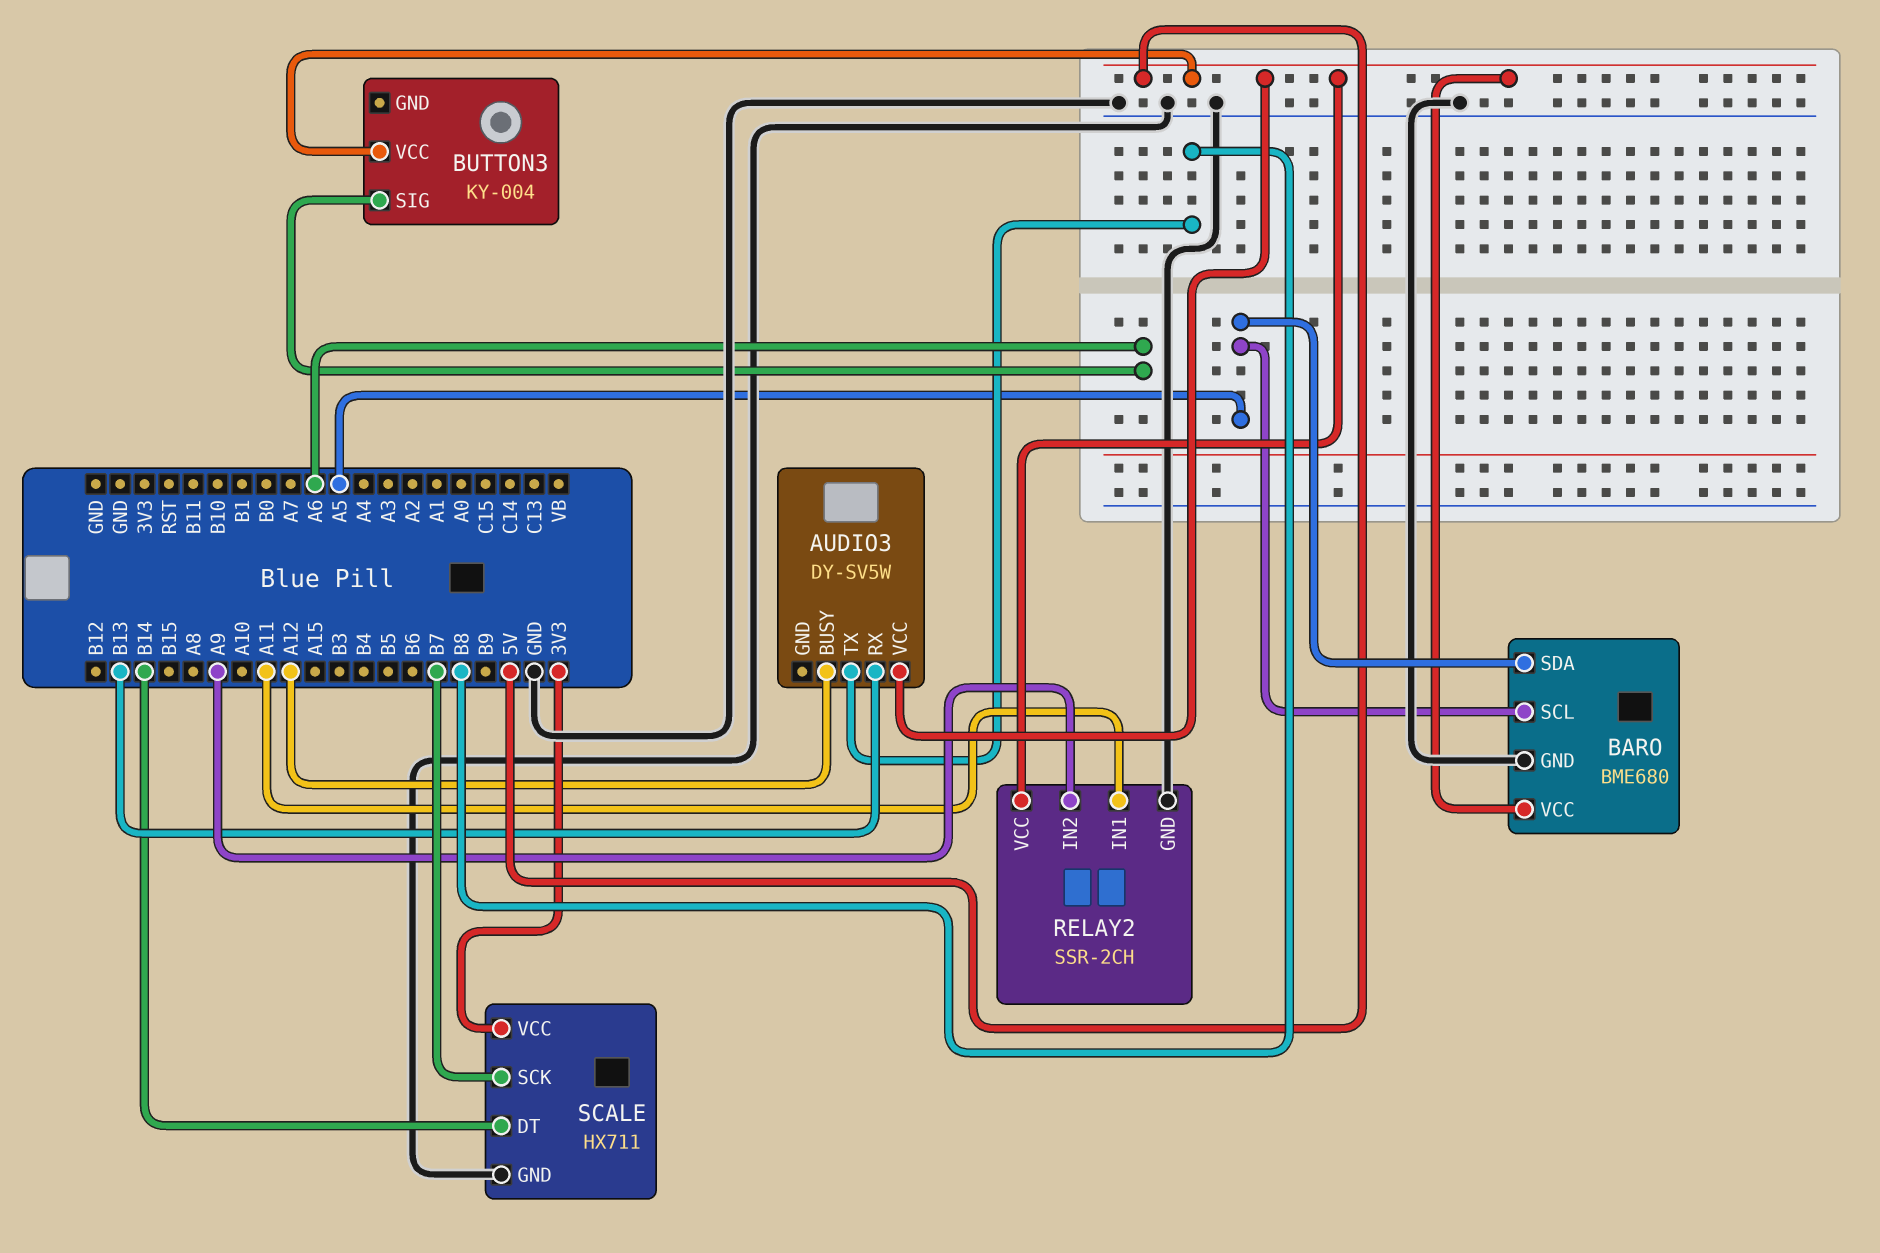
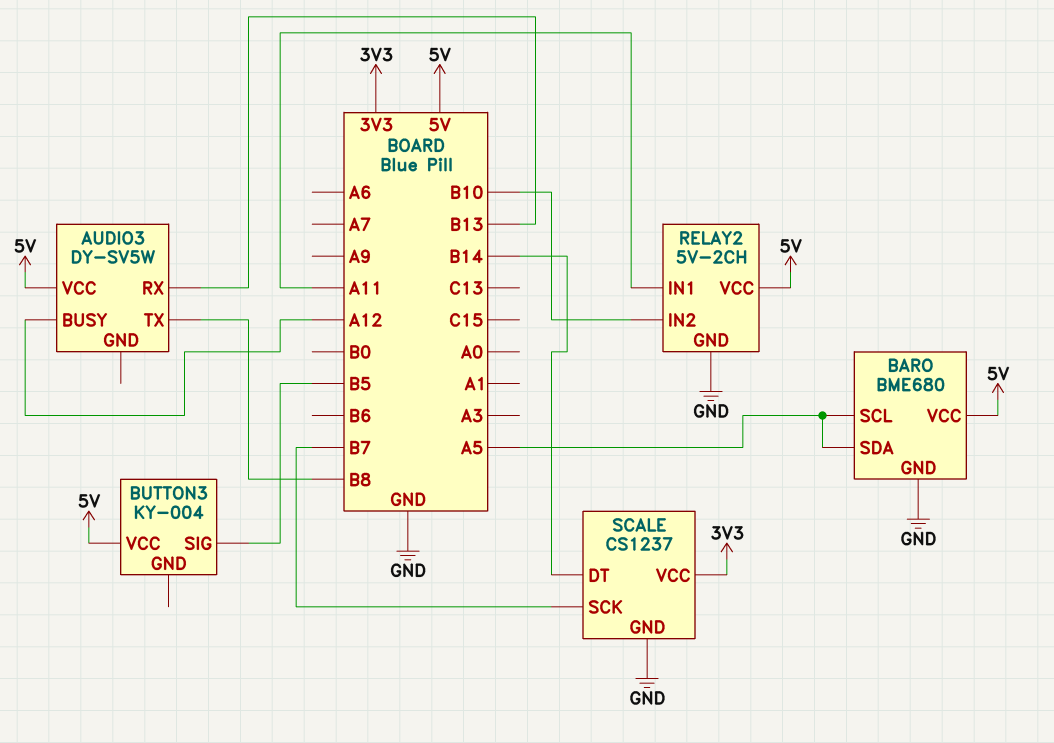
BUTTON3 pin SIG: A6 -> B5
RELAY2: SSR-2CH -> 5V-2CH
RELAY2 pin IN2: A9 -> B10
SCALE: HX711 -> CS1237

